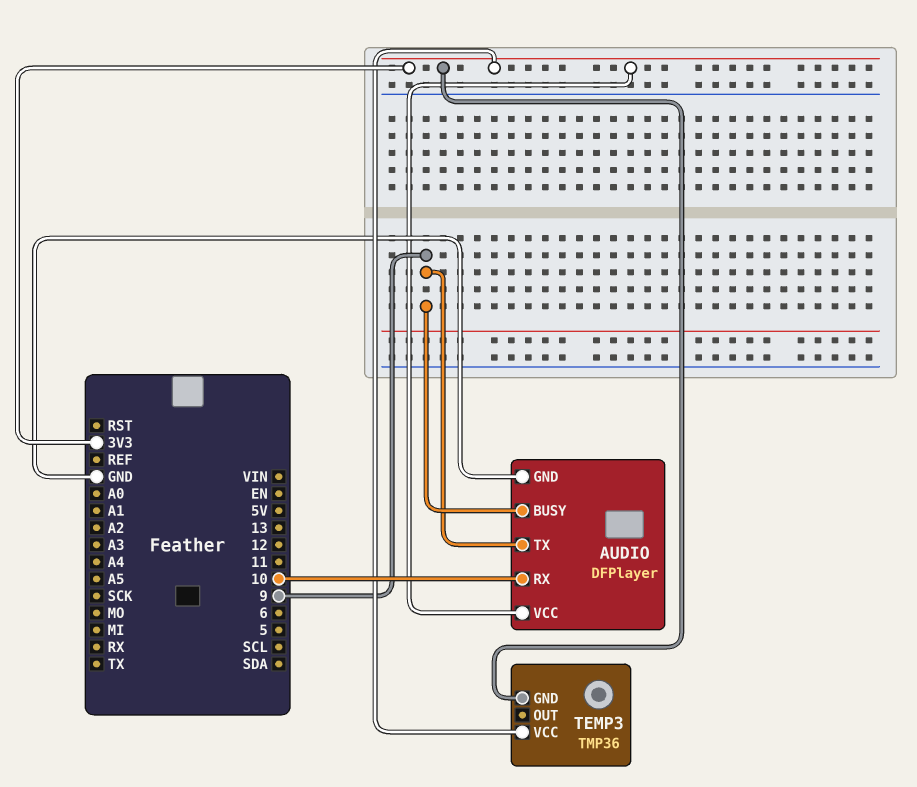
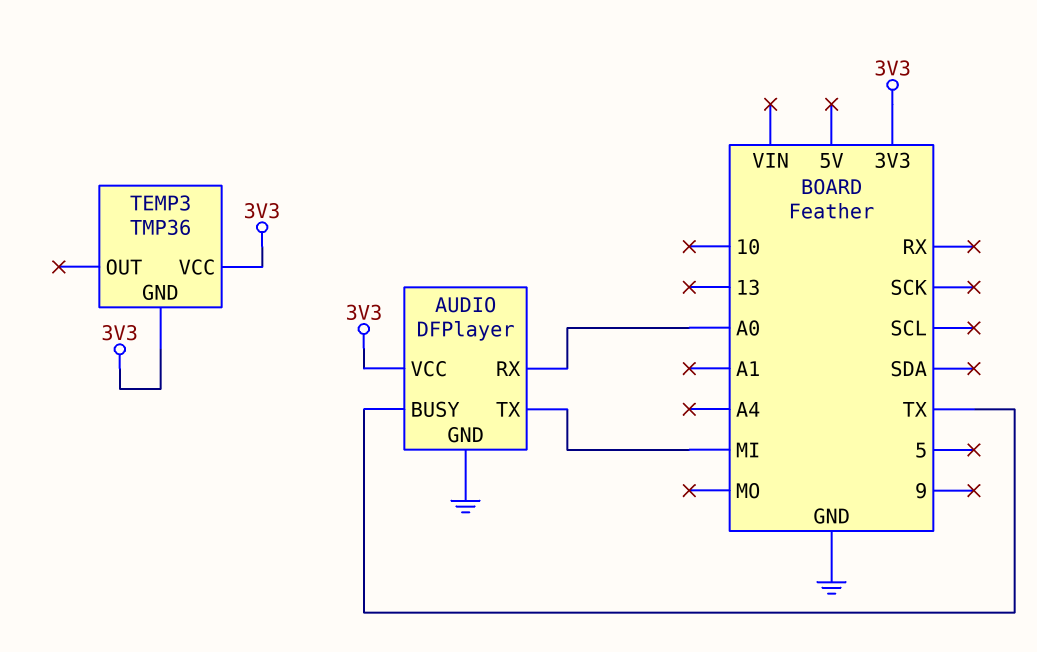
AUDIO pin BUSY: 9 -> TX
AUDIO pin RX: 10 -> A0
AUDIO pin TX: 9 -> MI

